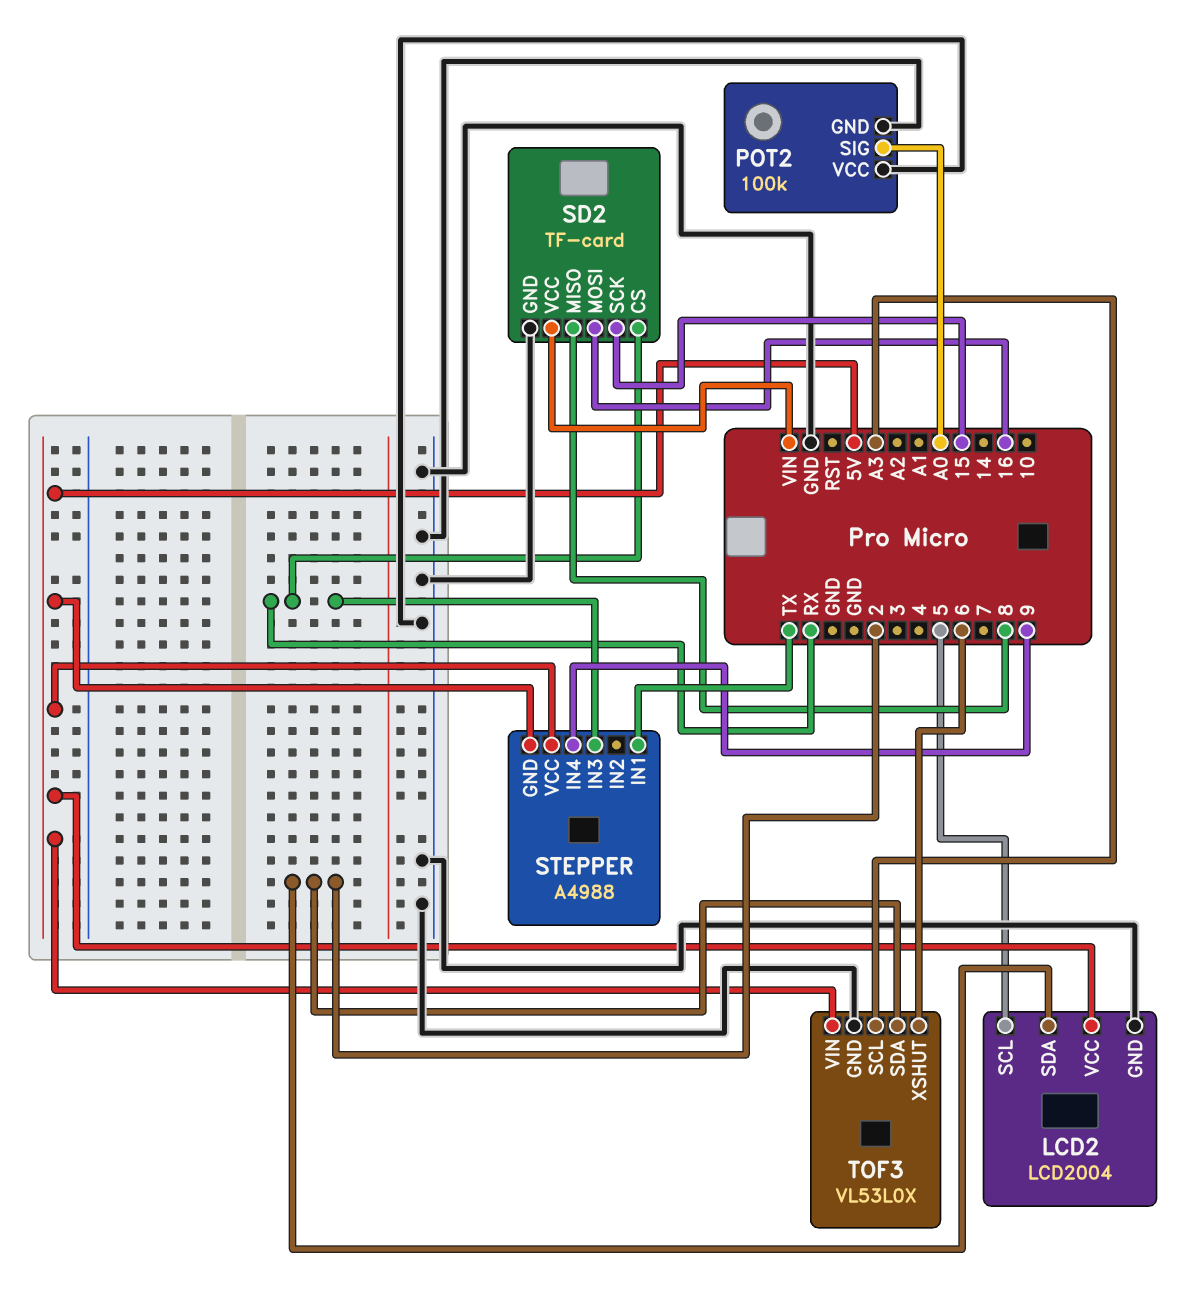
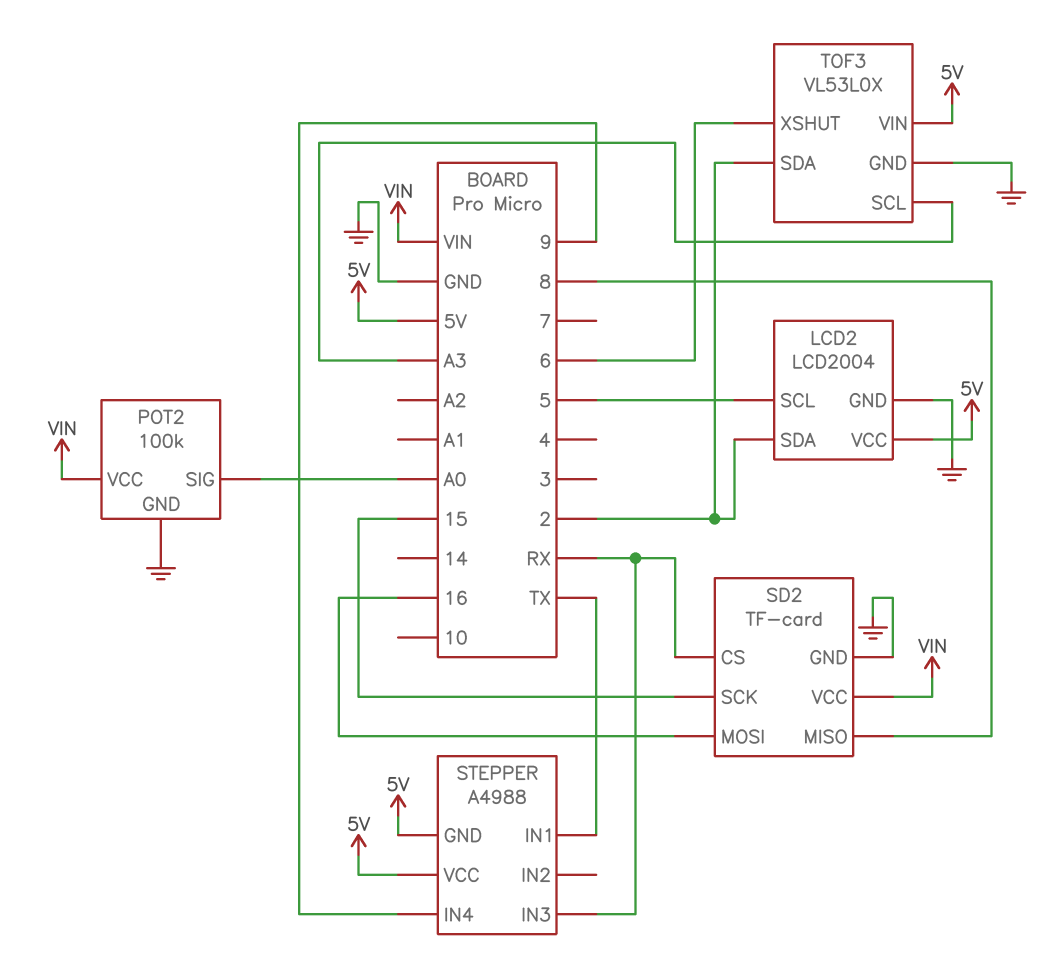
POT2 pin VCC: GND -> VIN

